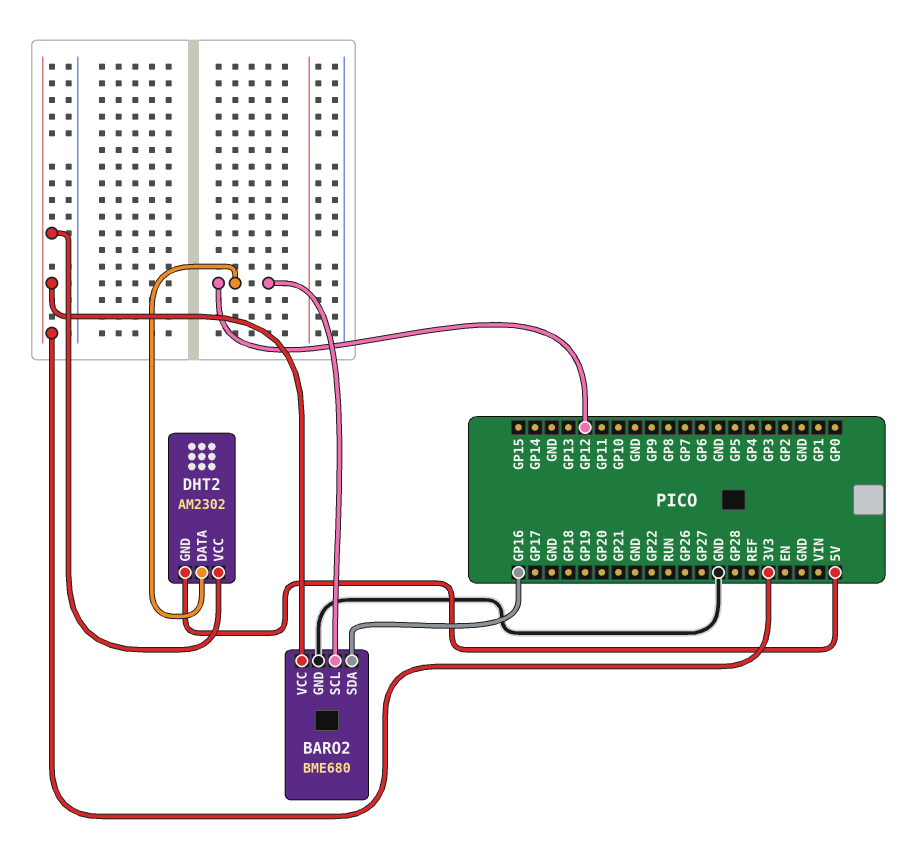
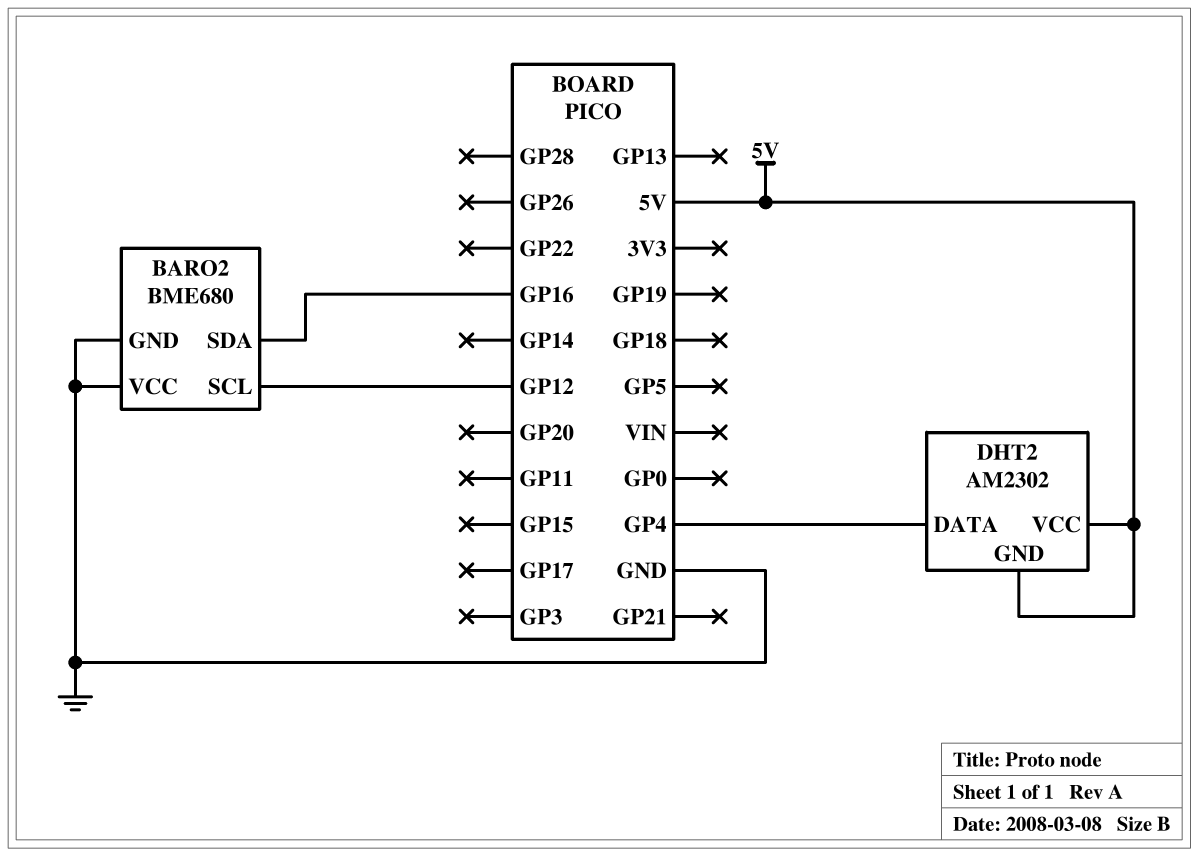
BARO2 pin VCC: 3V3 -> GND
DHT2 pin DATA: GP12 -> GP4
DHT2 pin VCC: 3V3 -> 5V

